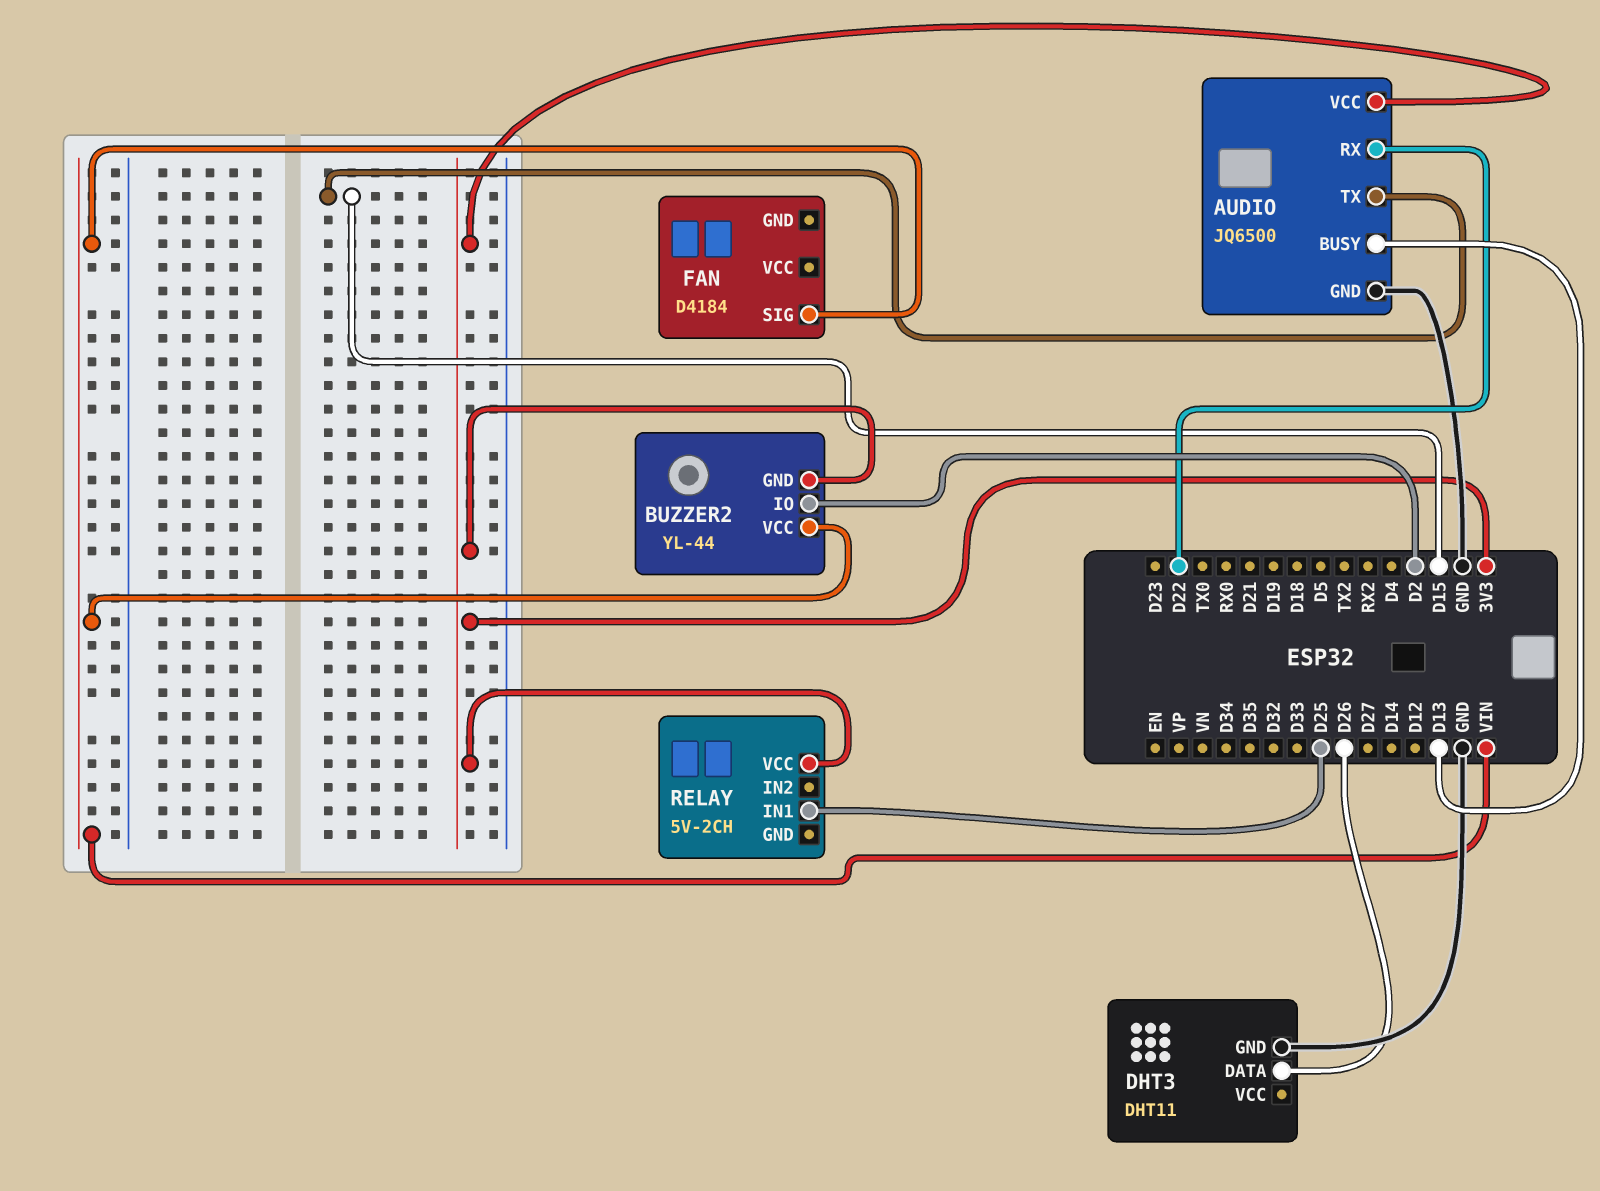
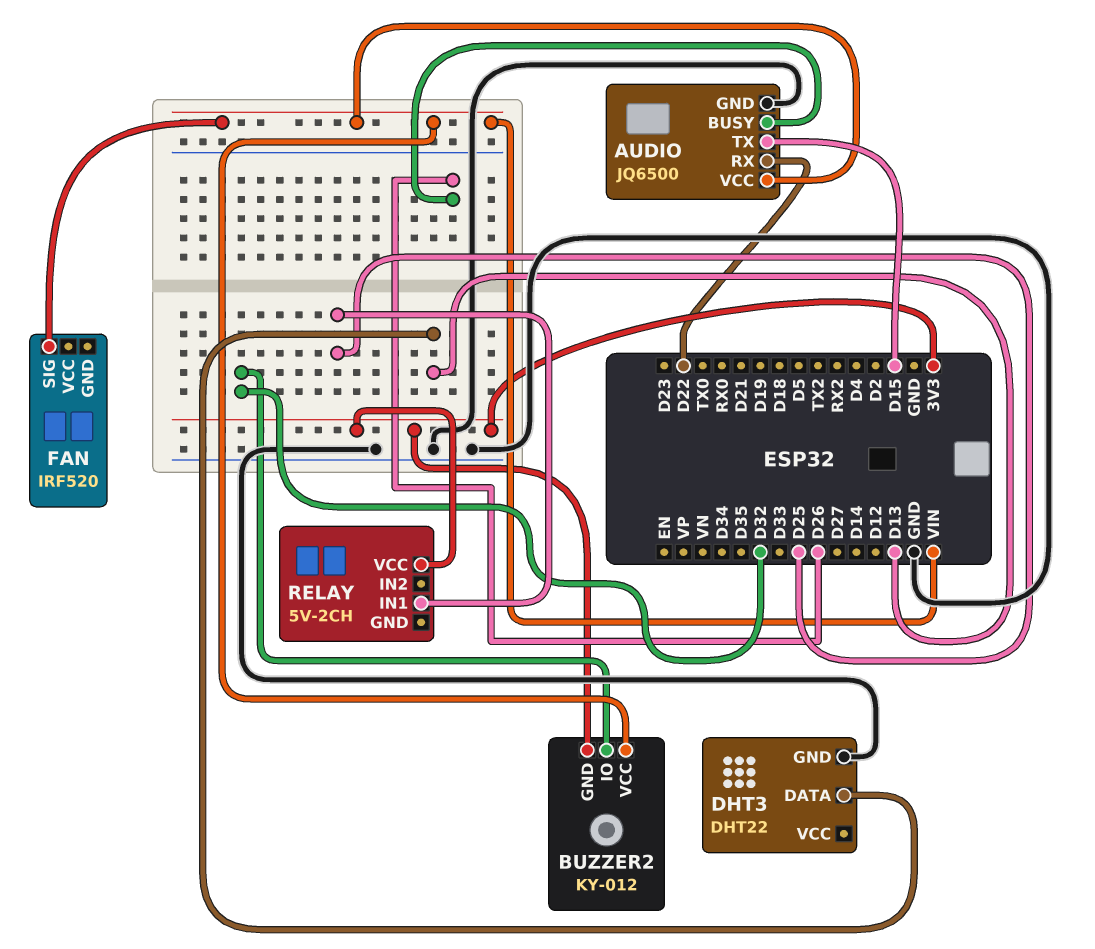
AUDIO pin BUSY: D13 -> D26
AUDIO pin VCC: 3V3 -> VIN
BUZZER2: YL-44 -> KY-012
BUZZER2 pin IO: D2 -> D32
DHT3: DHT11 -> DHT22
DHT3 pin DATA: D26 -> D13
FAN: D4184 -> IRF520

